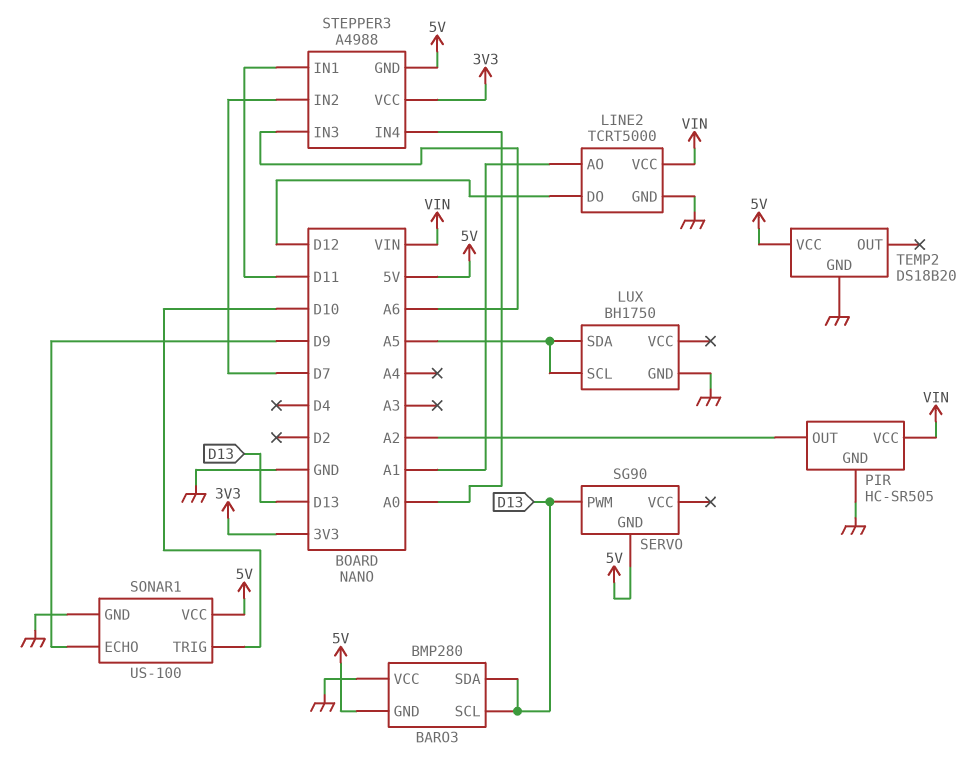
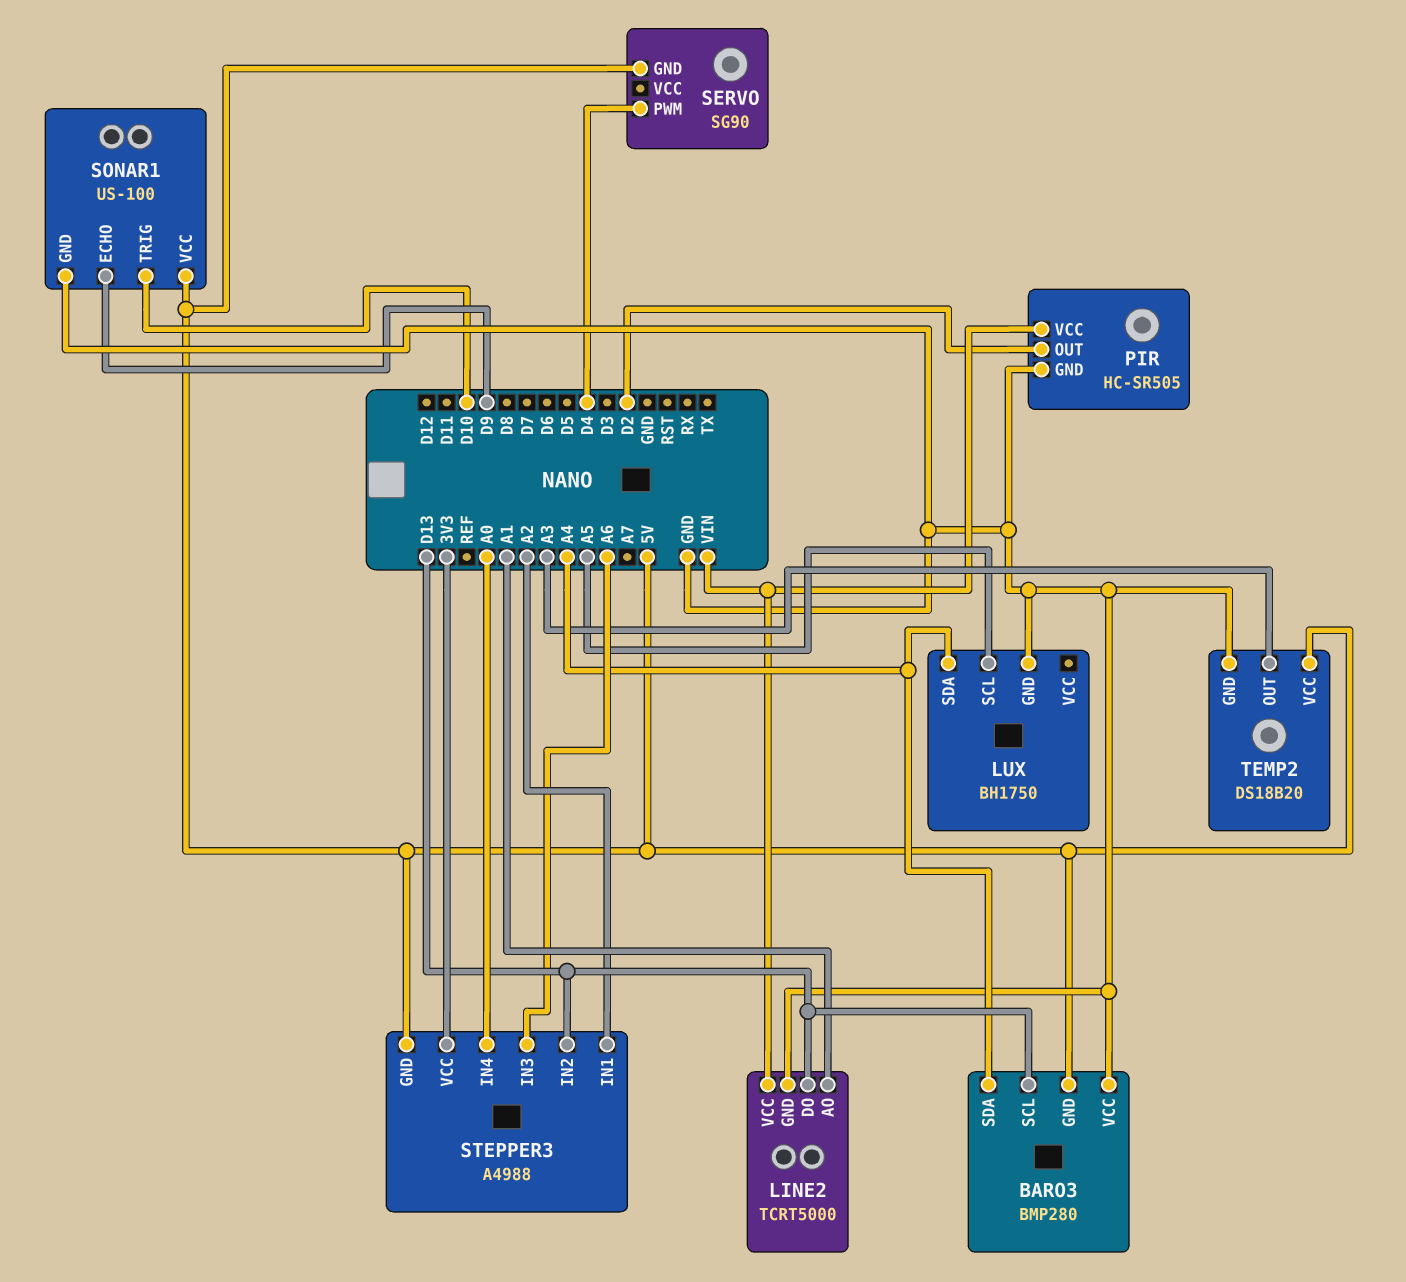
BARO3 pin SDA: D13 -> A4
LINE2 pin DO: D12 -> D13
LUX pin SDA: A5 -> A4
PIR pin OUT: A2 -> D2
SERVO pin PWM: D13 -> D4
STEPPER3 pin IN1: D11 -> A2
STEPPER3 pin IN2: D7 -> D13
TEMP2 pin OUT: none -> A3

